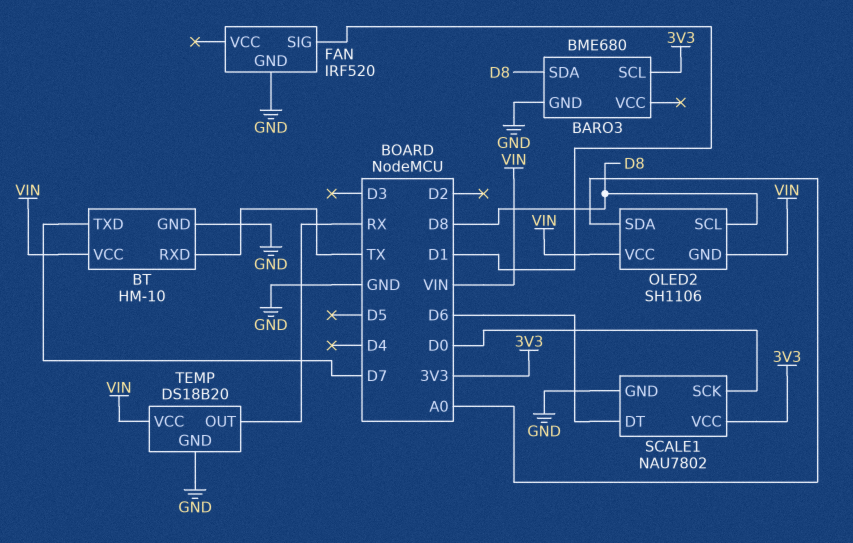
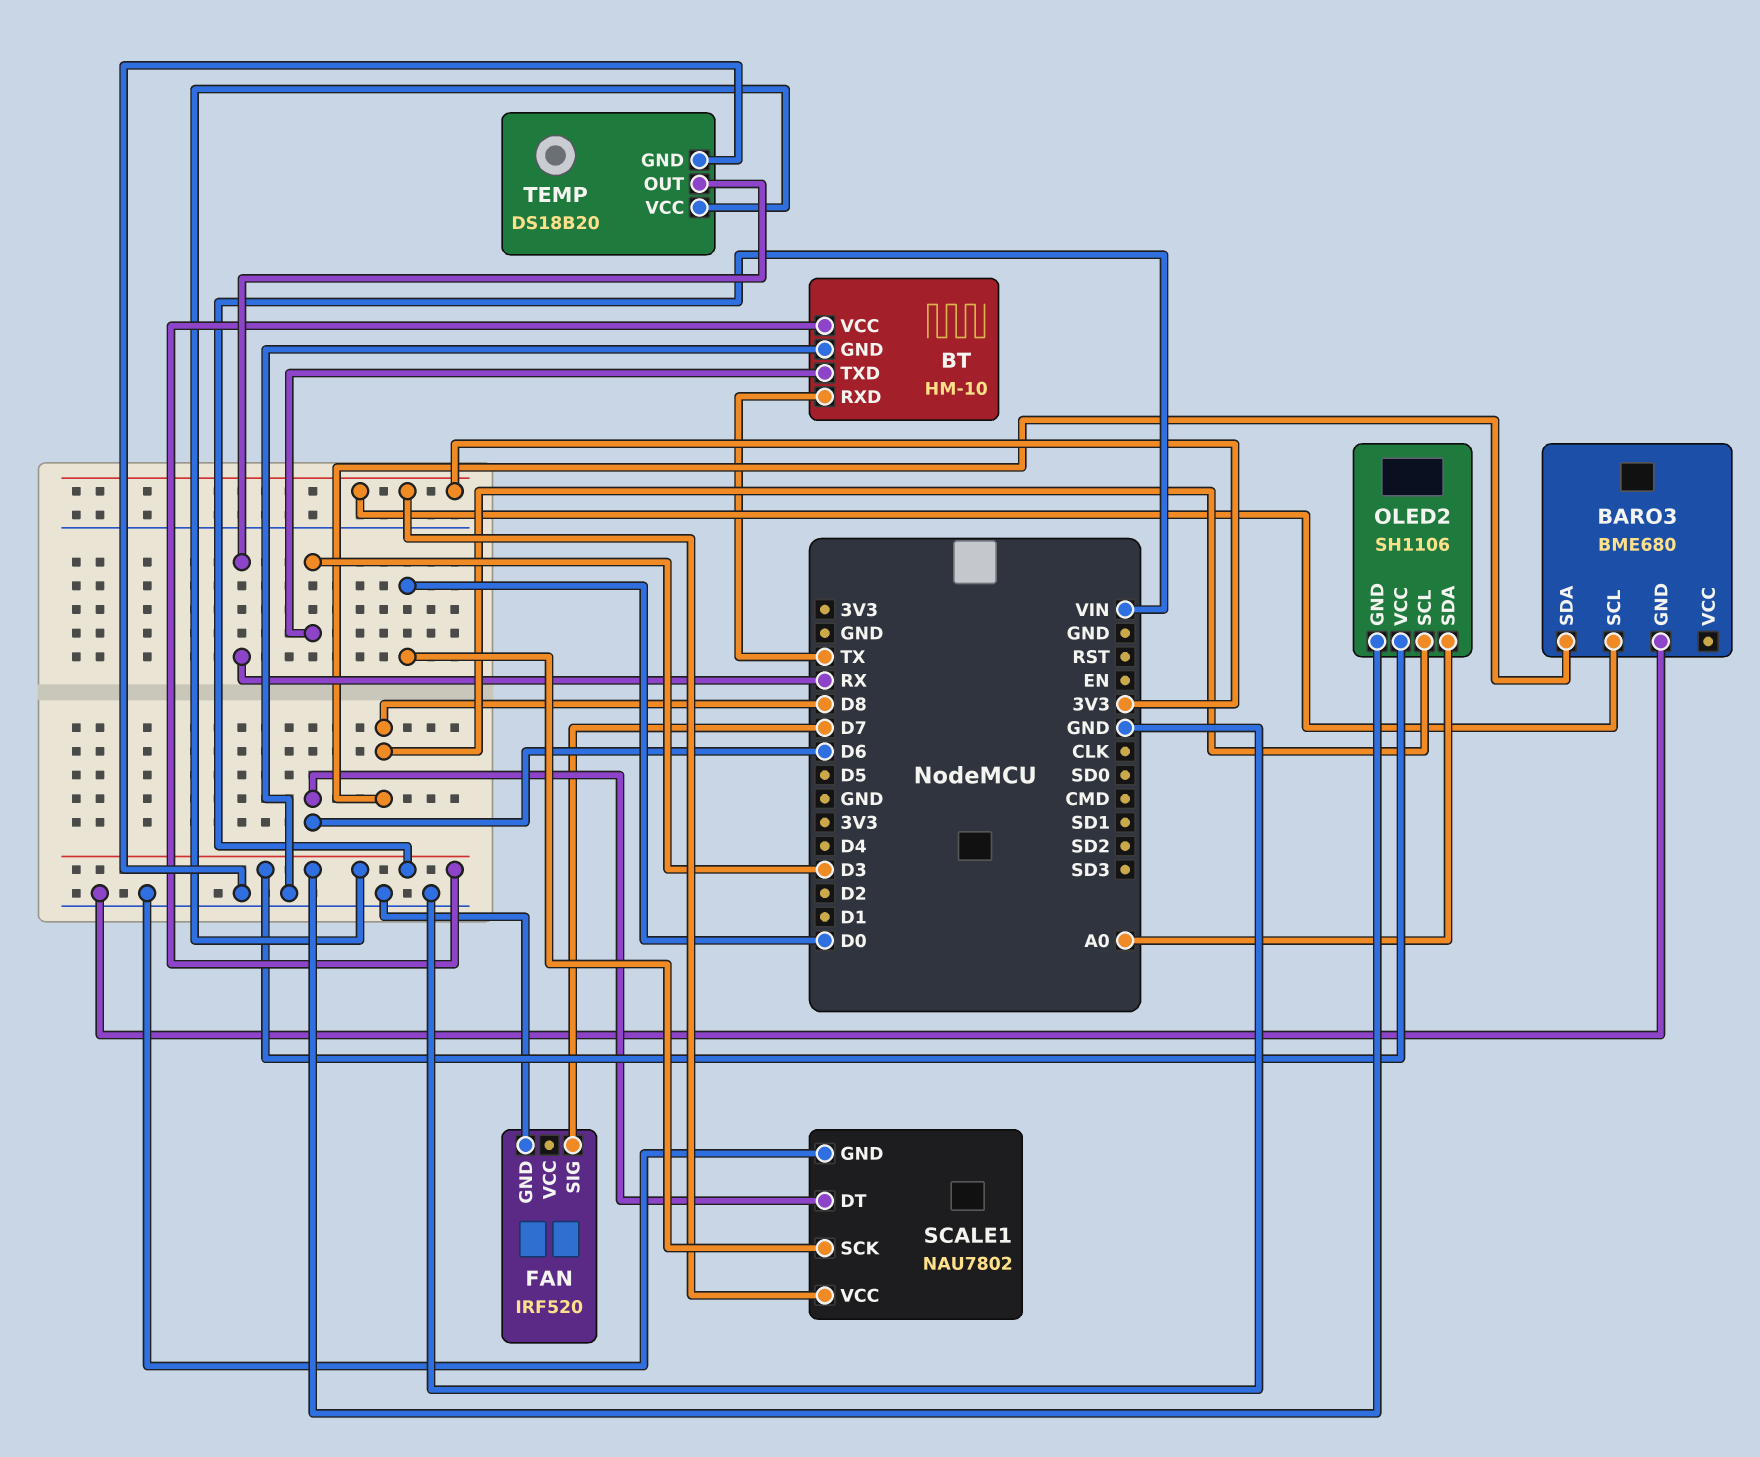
BT pin TXD: D7 -> D3
FAN pin SIG: D1 -> D7

